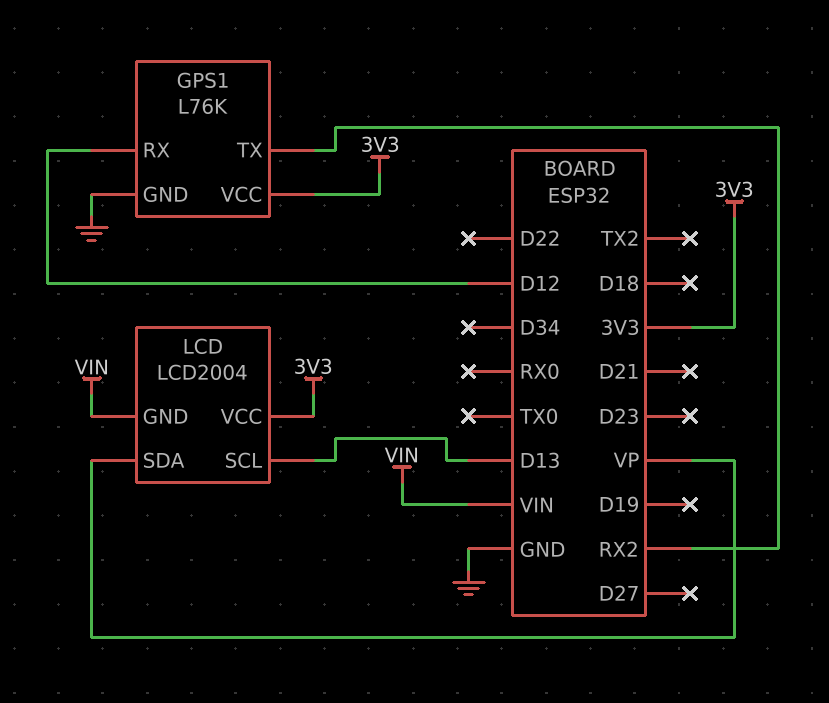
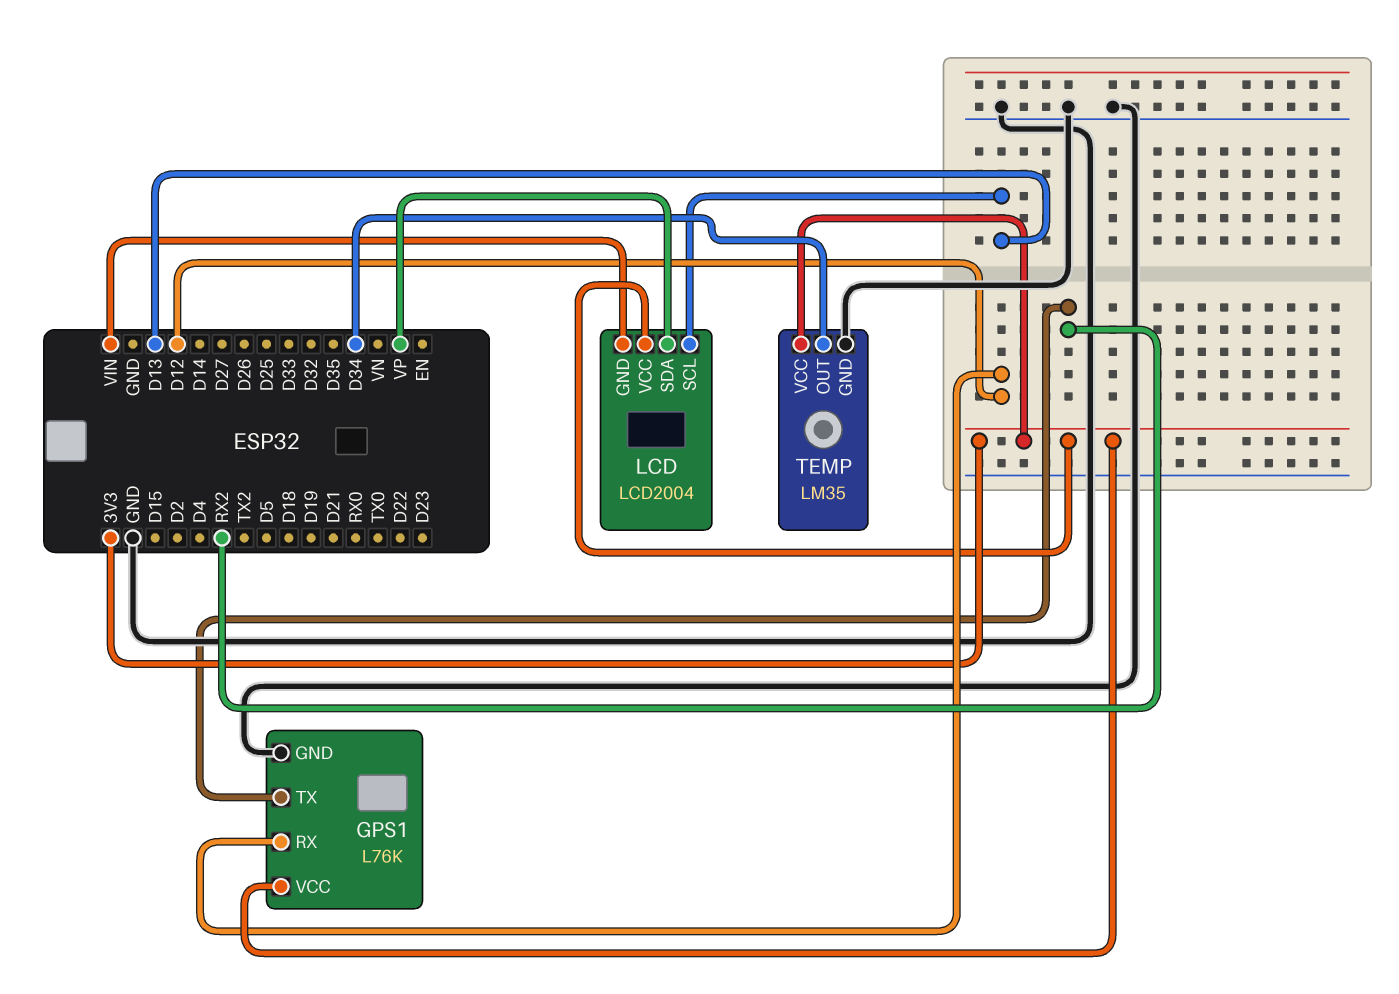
TEMP: none -> LM35
TEMP pin GND: none -> GND
TEMP pin OUT: none -> D34
TEMP pin VCC: none -> 3V3

